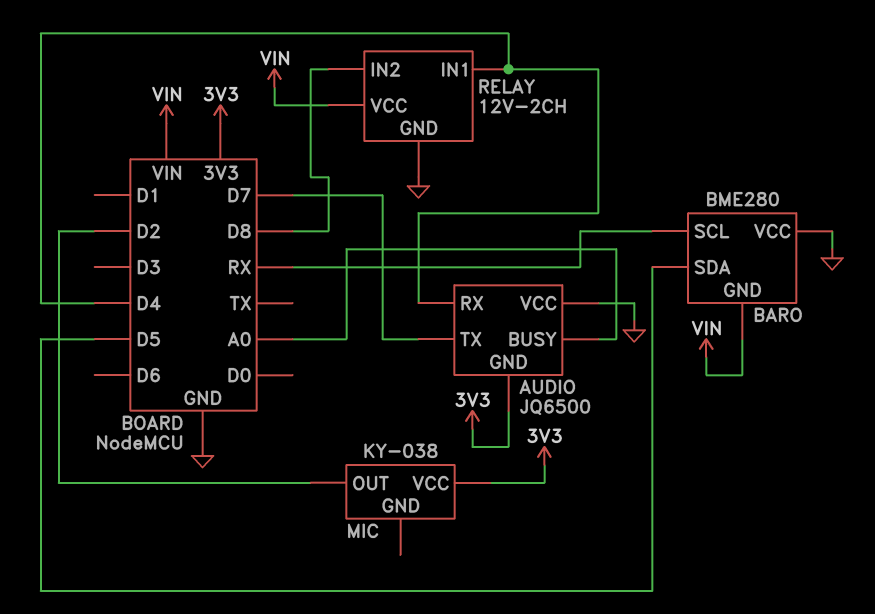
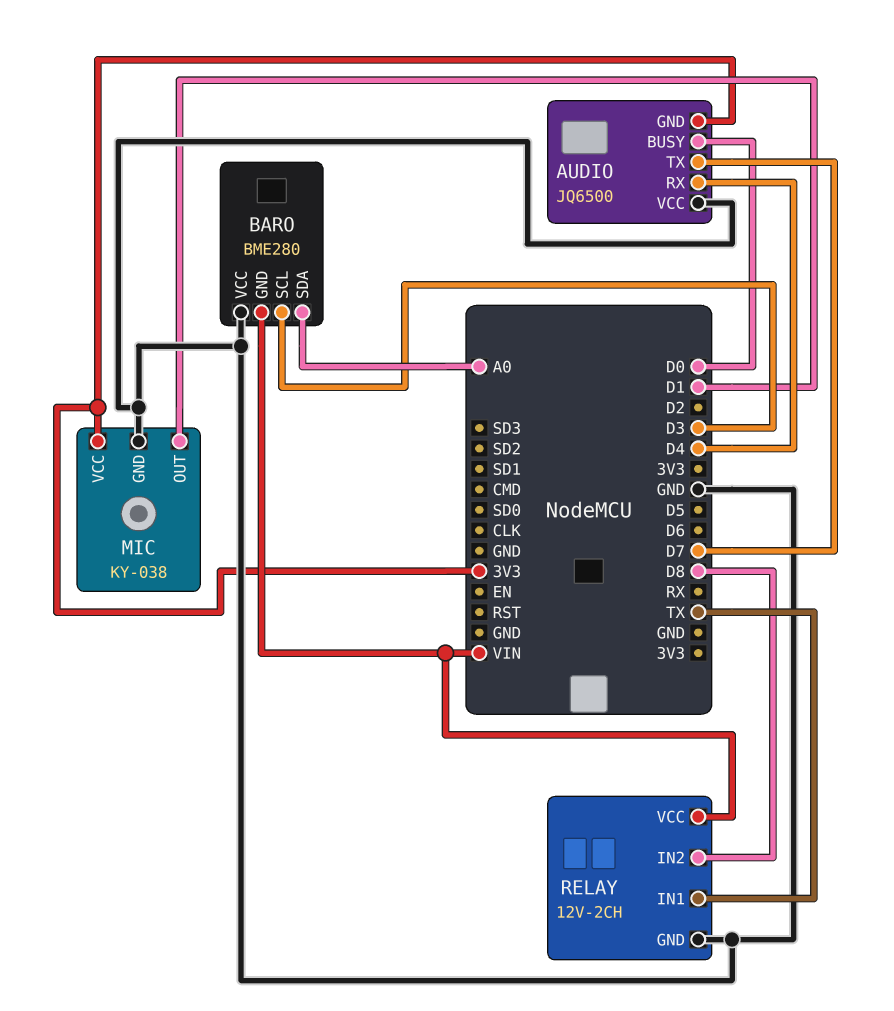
AUDIO pin BUSY: A0 -> D0
BARO pin SCL: RX -> D3
BARO pin SDA: D5 -> A0
MIC pin GND: none -> GND
MIC pin OUT: D2 -> D1
RELAY pin IN1: D4 -> TX

